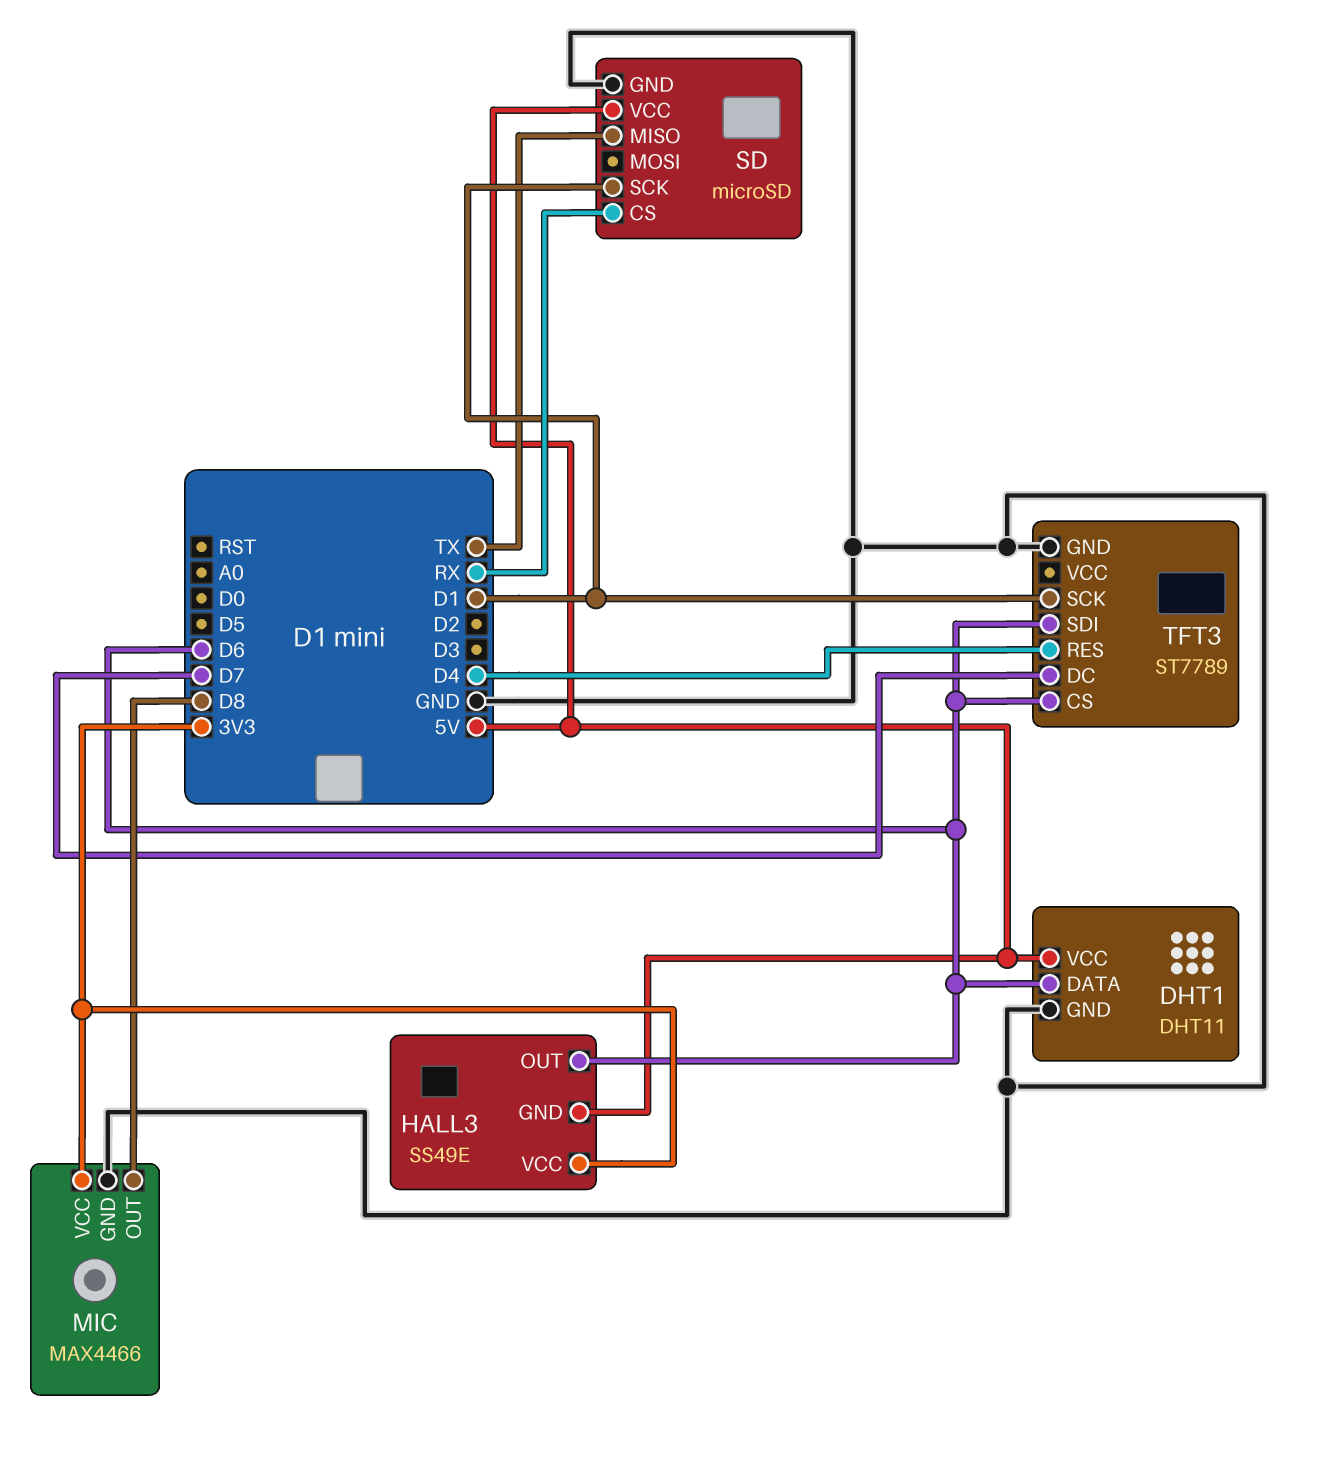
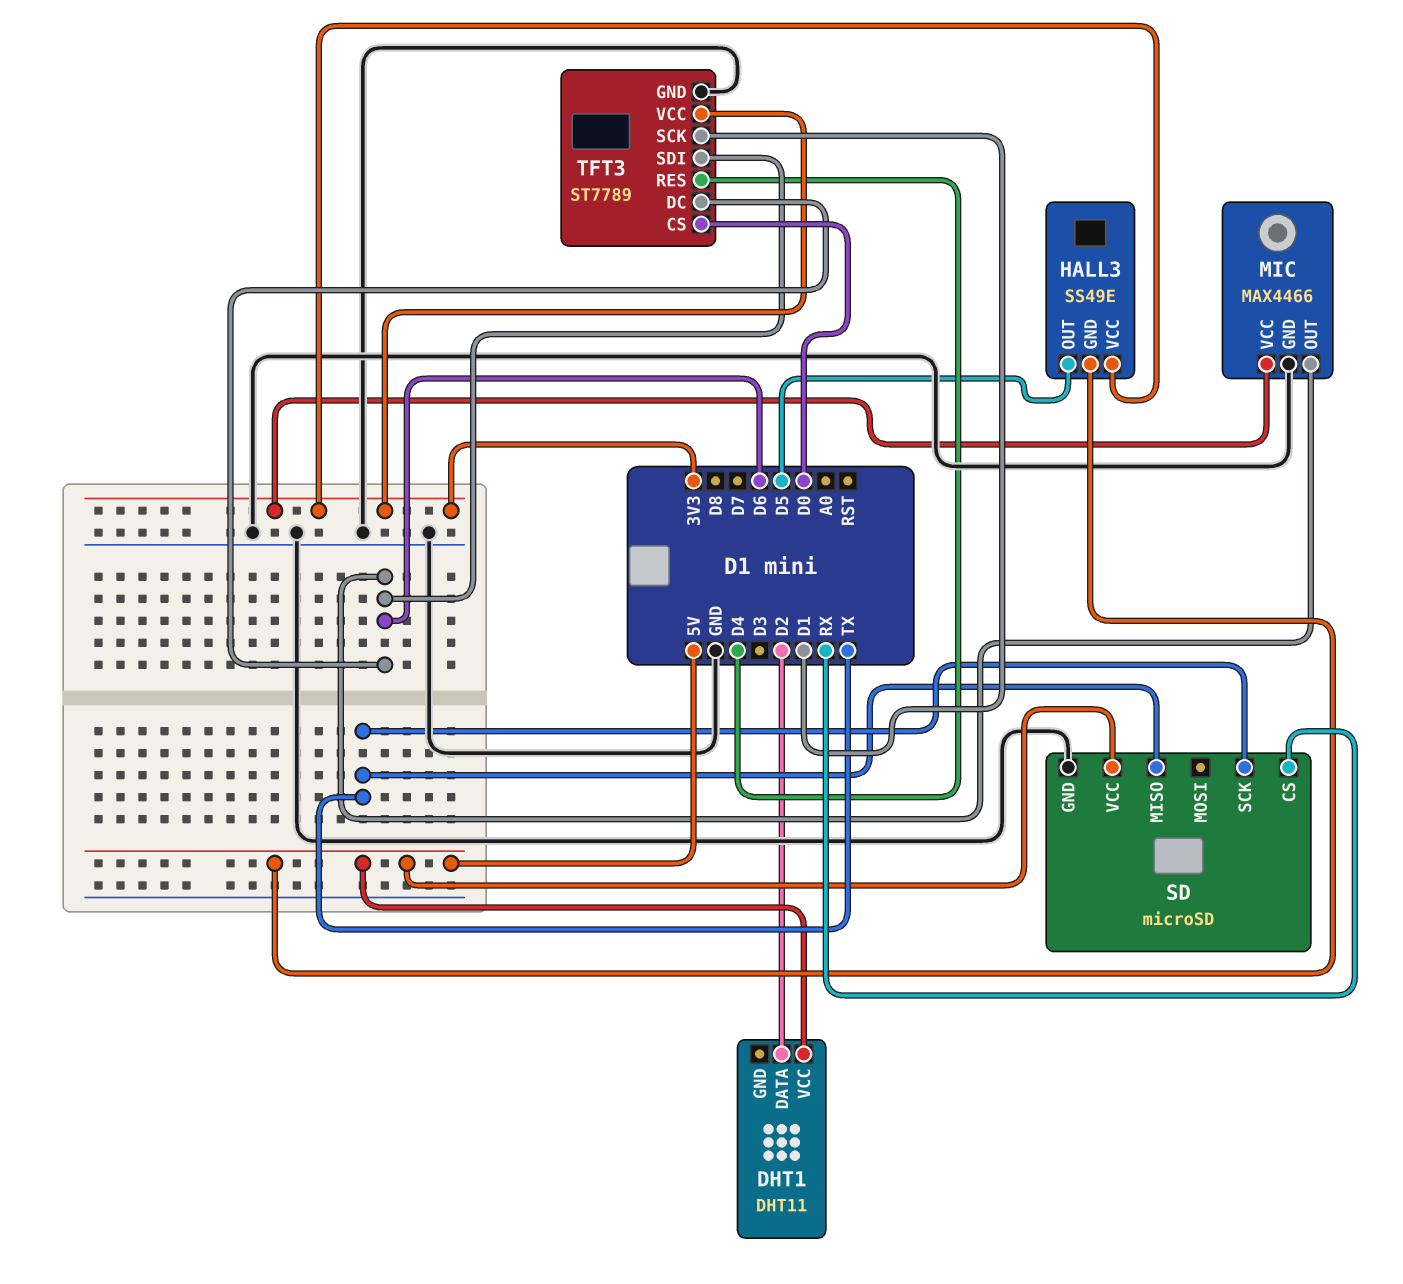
DHT1 pin DATA: D6 -> D2
DHT1 pin GND: GND -> none
HALL3 pin OUT: D6 -> D5
MIC pin OUT: D8 -> D6
SD pin SCK: D1 -> TX
TFT3 pin CS: D6 -> D0
TFT3 pin DC: D7 -> D6
TFT3 pin VCC: none -> 3V3

